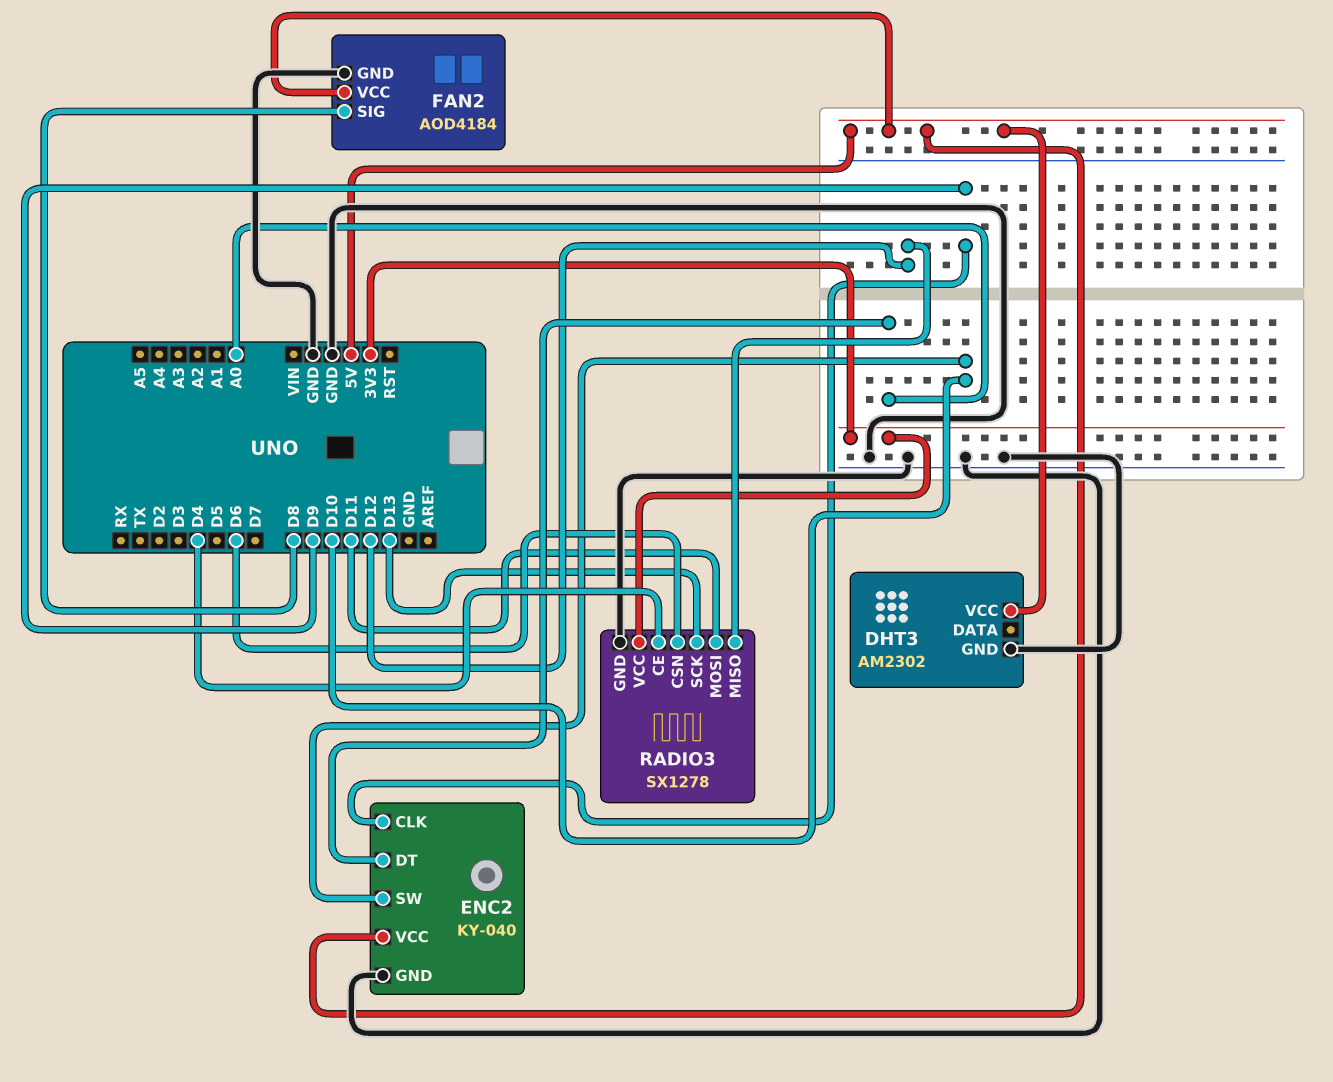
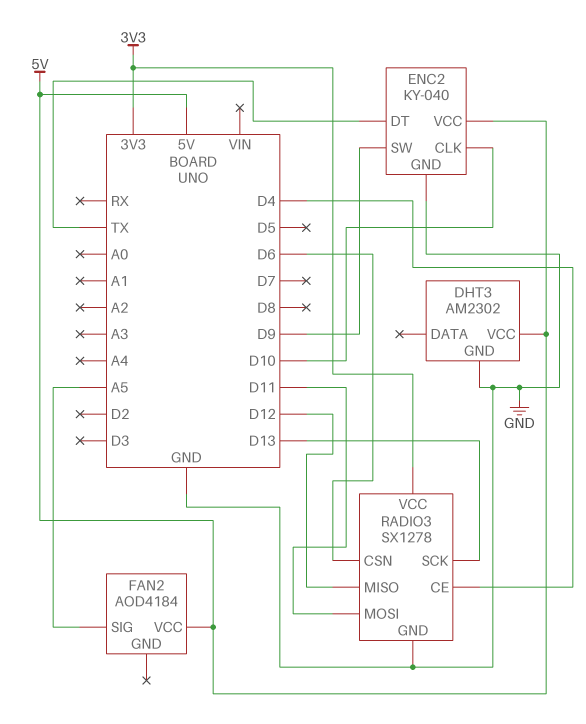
ENC2 pin CLK: D9 -> D10
ENC2 pin DT: A0 -> TX
ENC2 pin SW: D10 -> D9
FAN2 pin GND: GND -> none
FAN2 pin SIG: D8 -> A5

